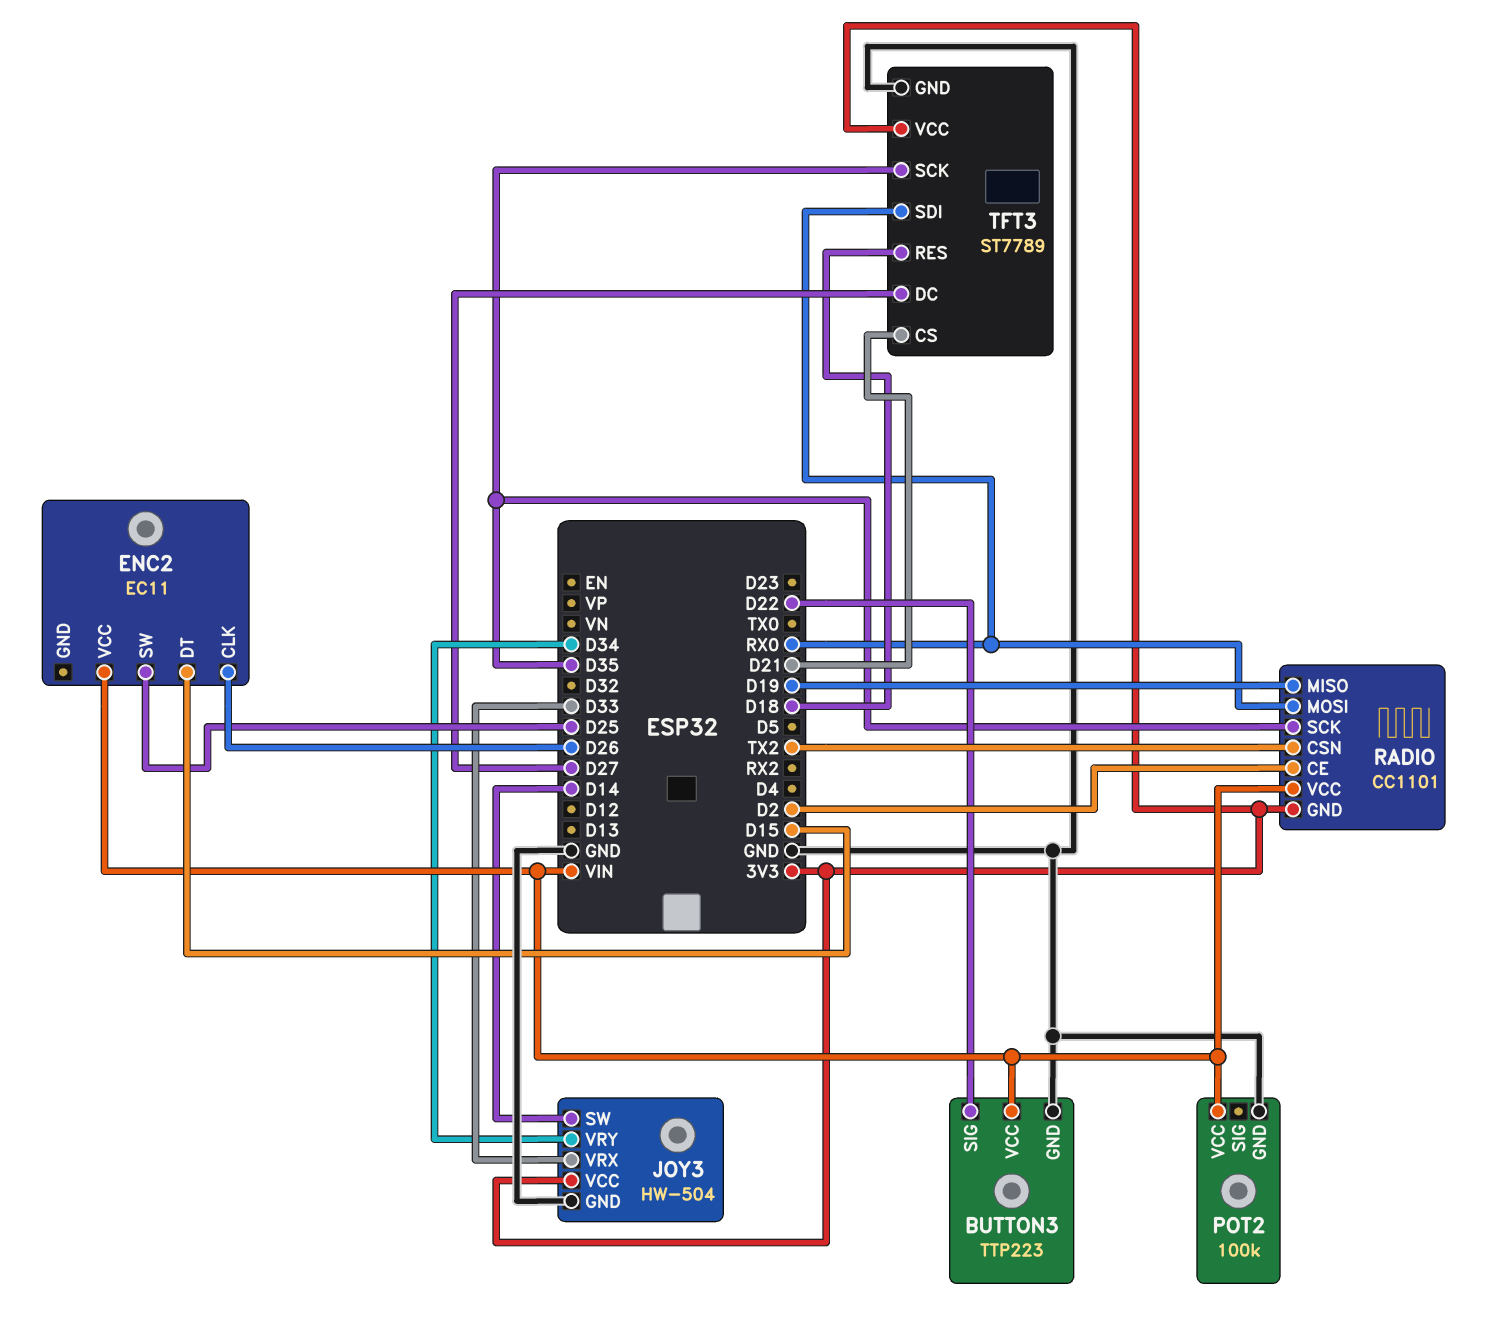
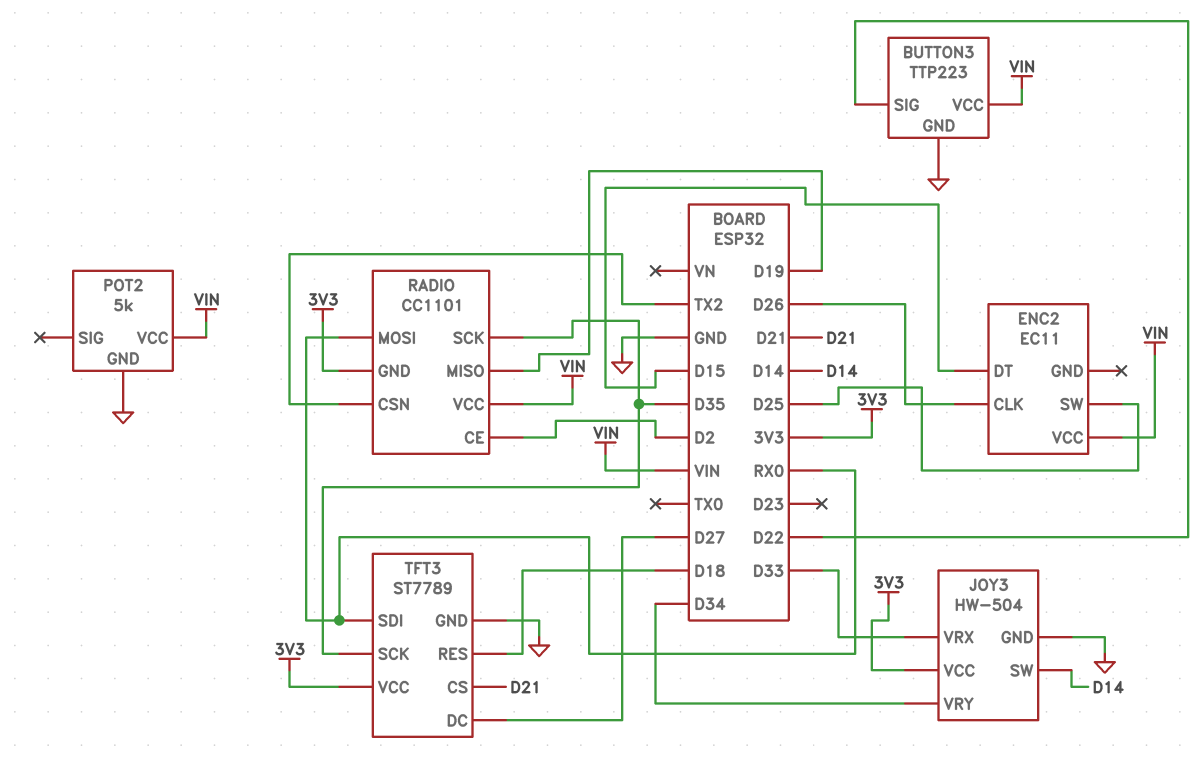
POT2: 100k -> 5k

